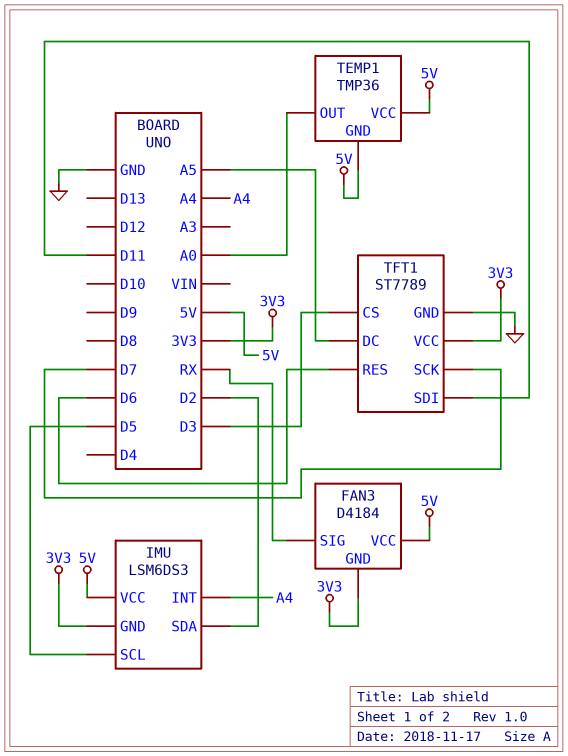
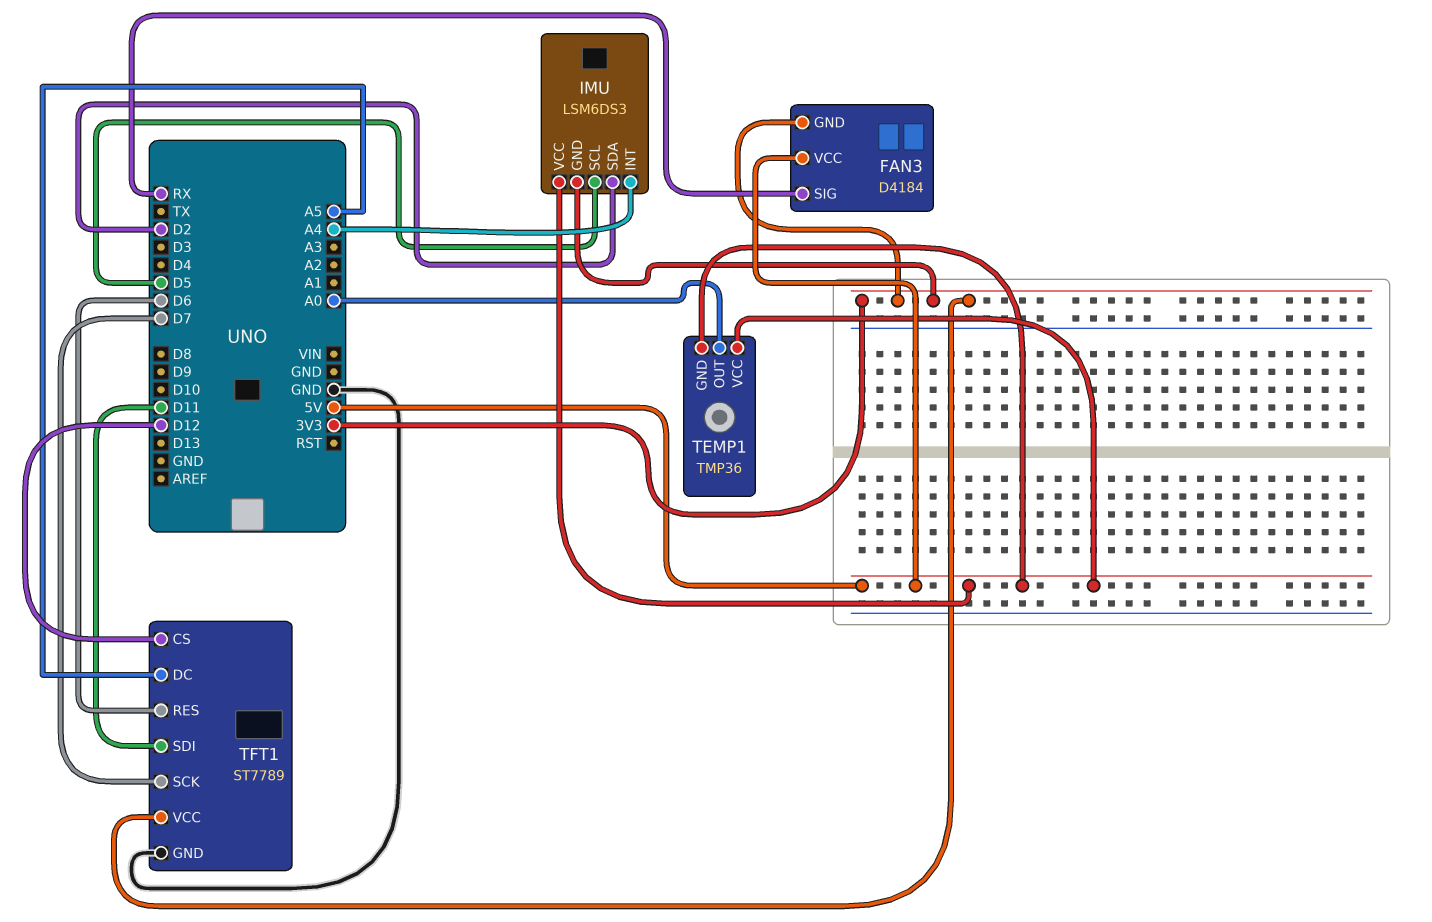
TFT1 pin CS: D3 -> D12

